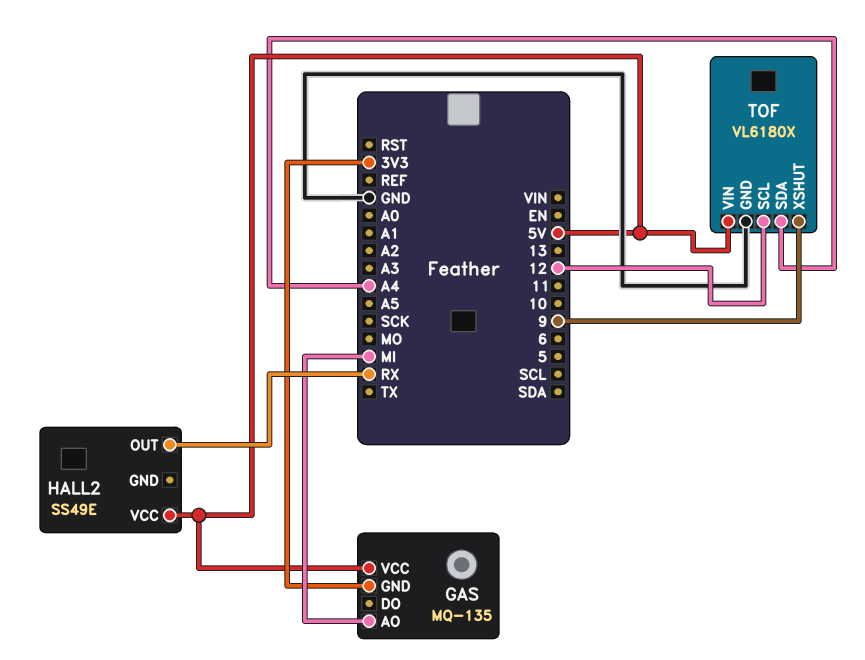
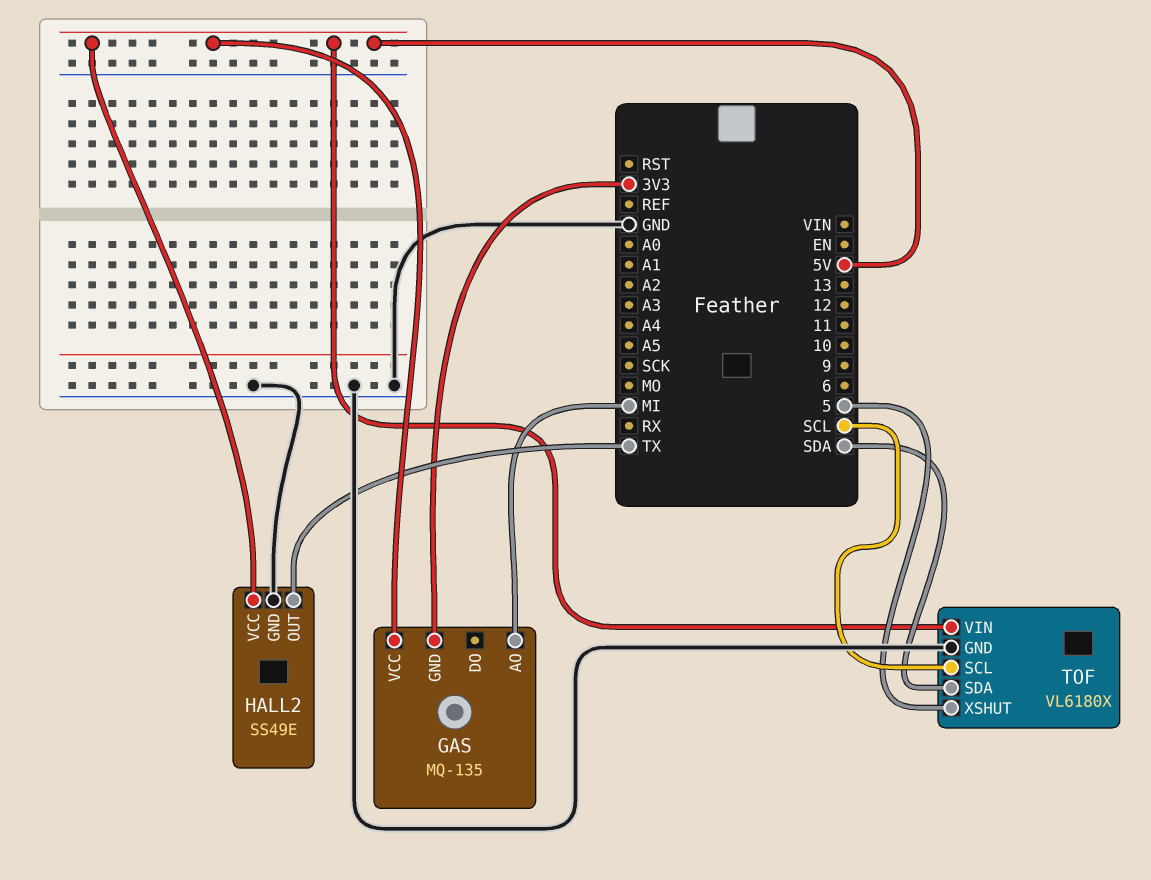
HALL2 pin GND: none -> GND
HALL2 pin OUT: RX -> TX
TOF pin SCL: 12 -> SCL
TOF pin SDA: A4 -> SDA
TOF pin XSHUT: 9 -> 5

